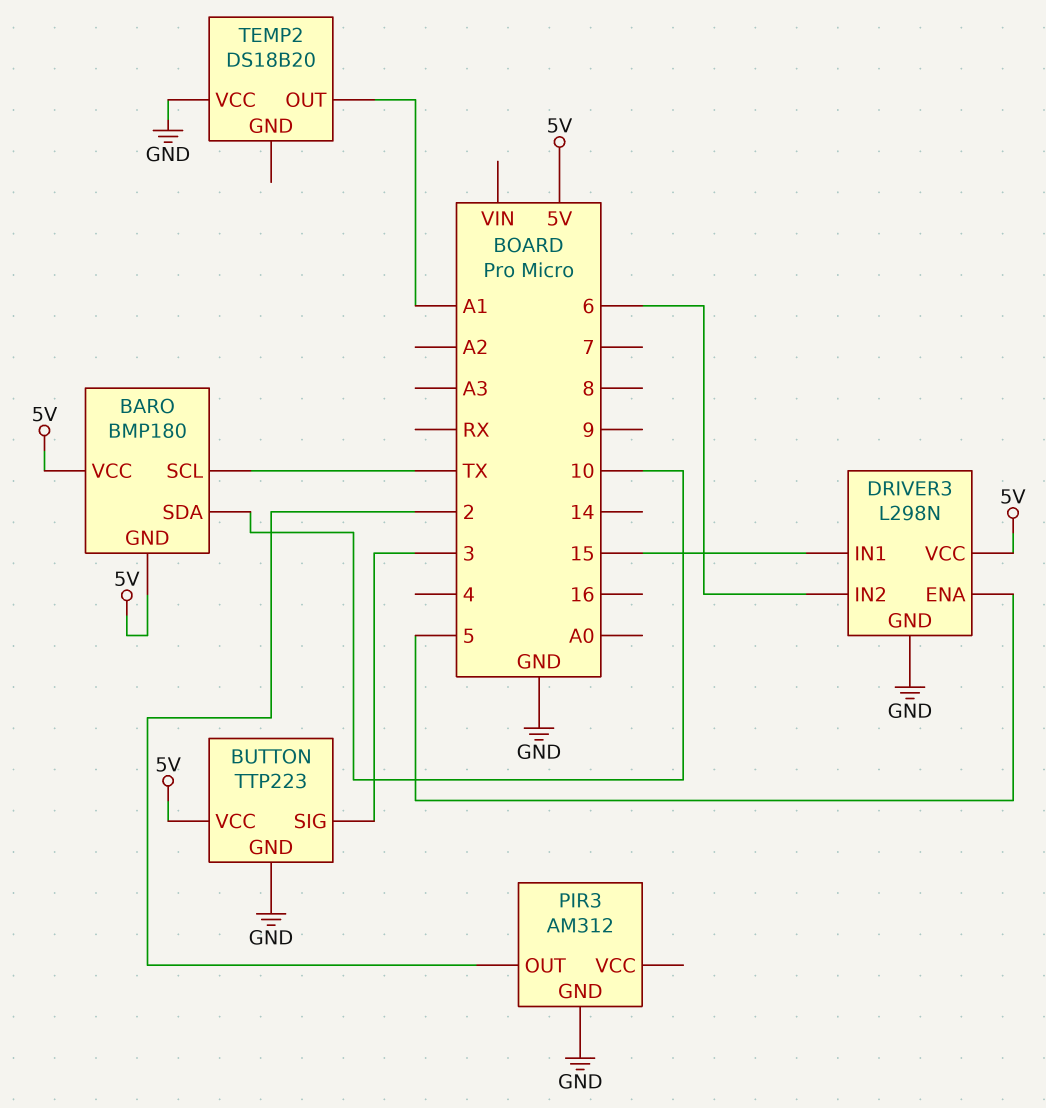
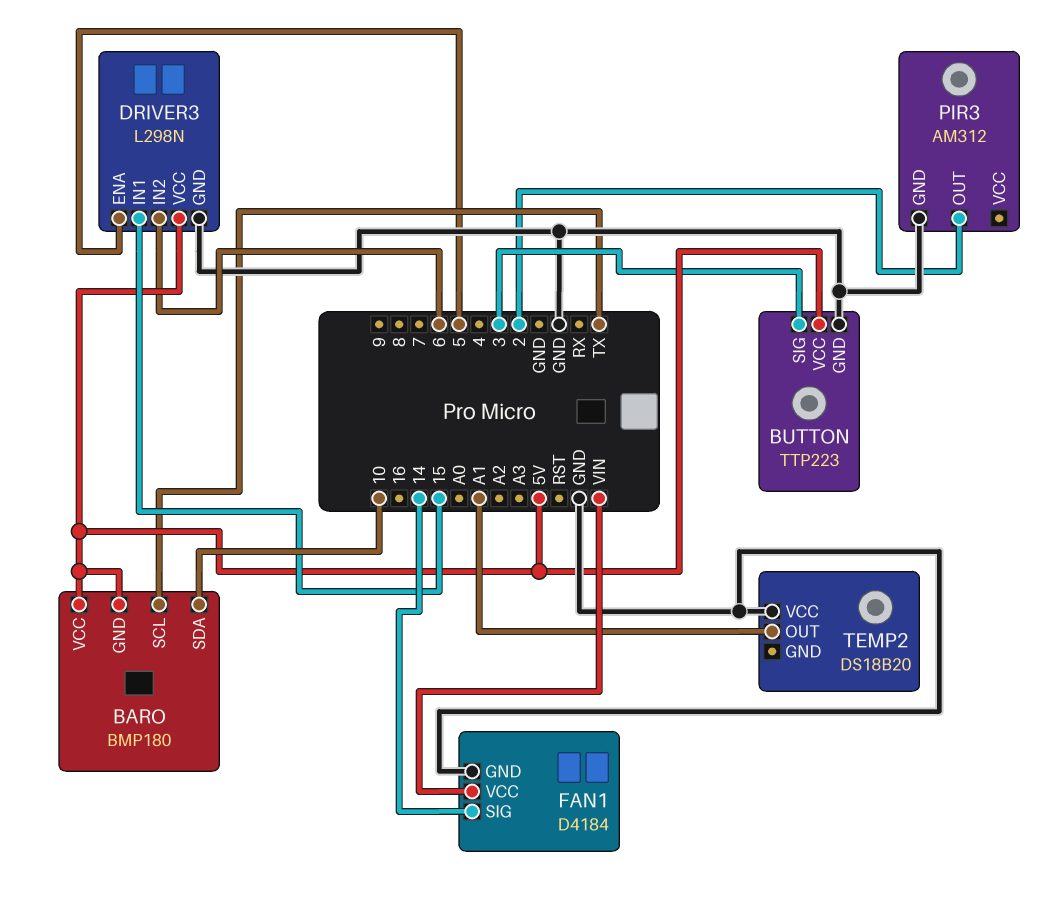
FAN1: none -> D4184
FAN1 pin GND: none -> GND
FAN1 pin SIG: none -> 14
FAN1 pin VCC: none -> VIN

